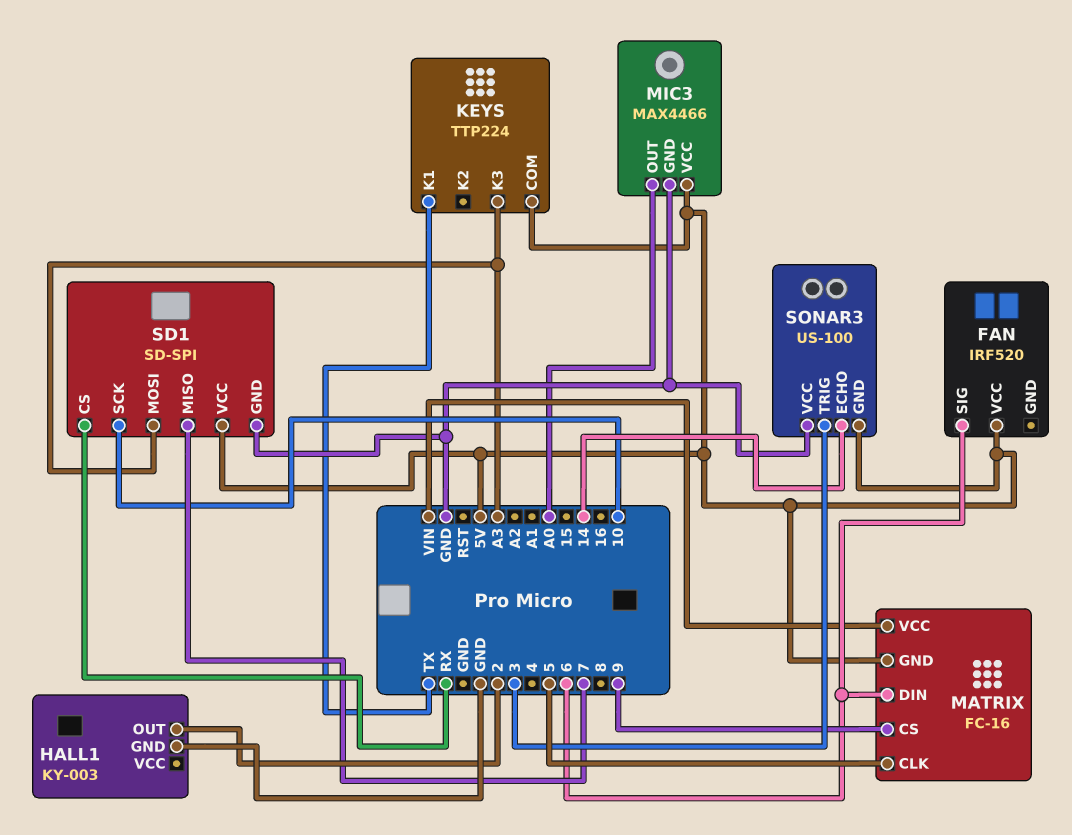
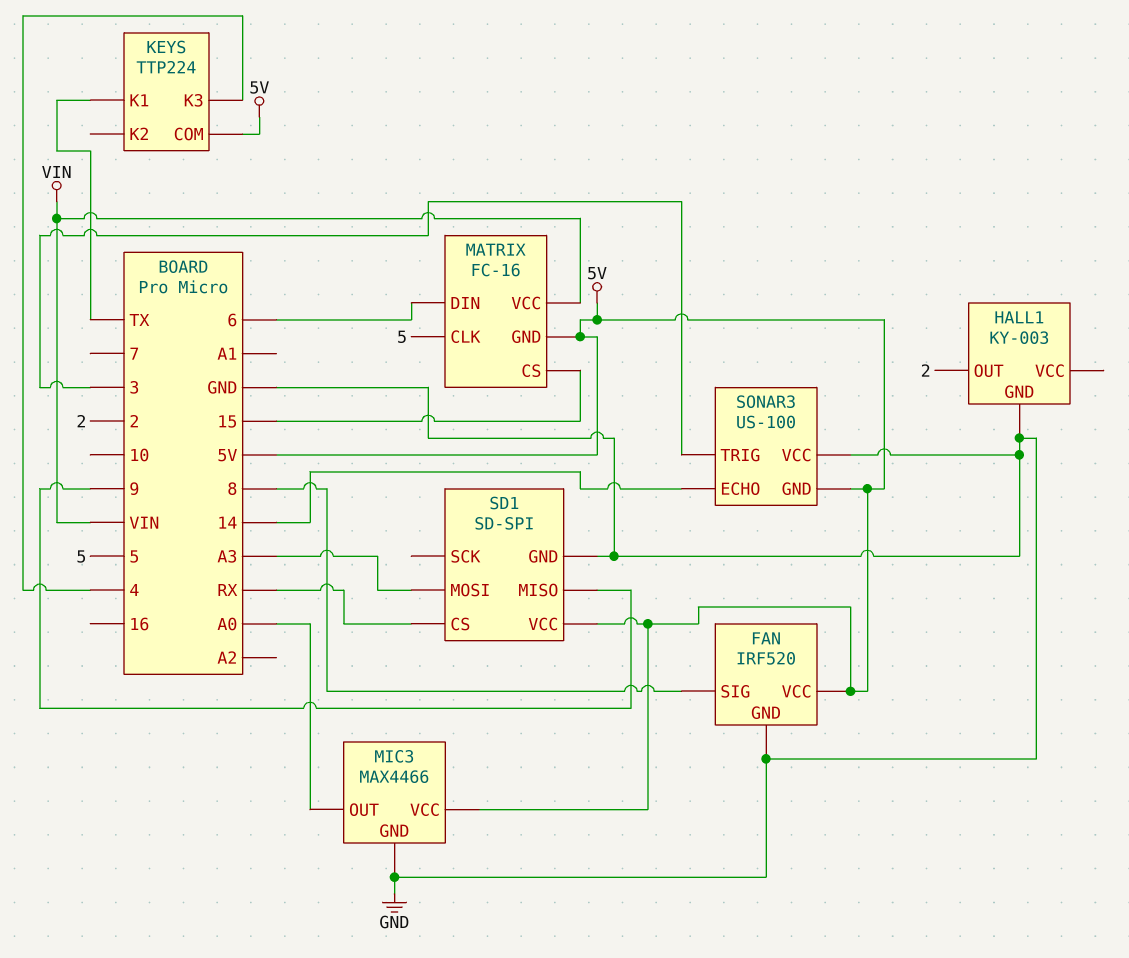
FAN pin GND: none -> GND
FAN pin SIG: 6 -> 8
KEYS pin K3: A3 -> 4
MATRIX pin CS: 9 -> 15
SD1 pin MISO: 7 -> 9
SD1 pin SCK: 10 -> none

